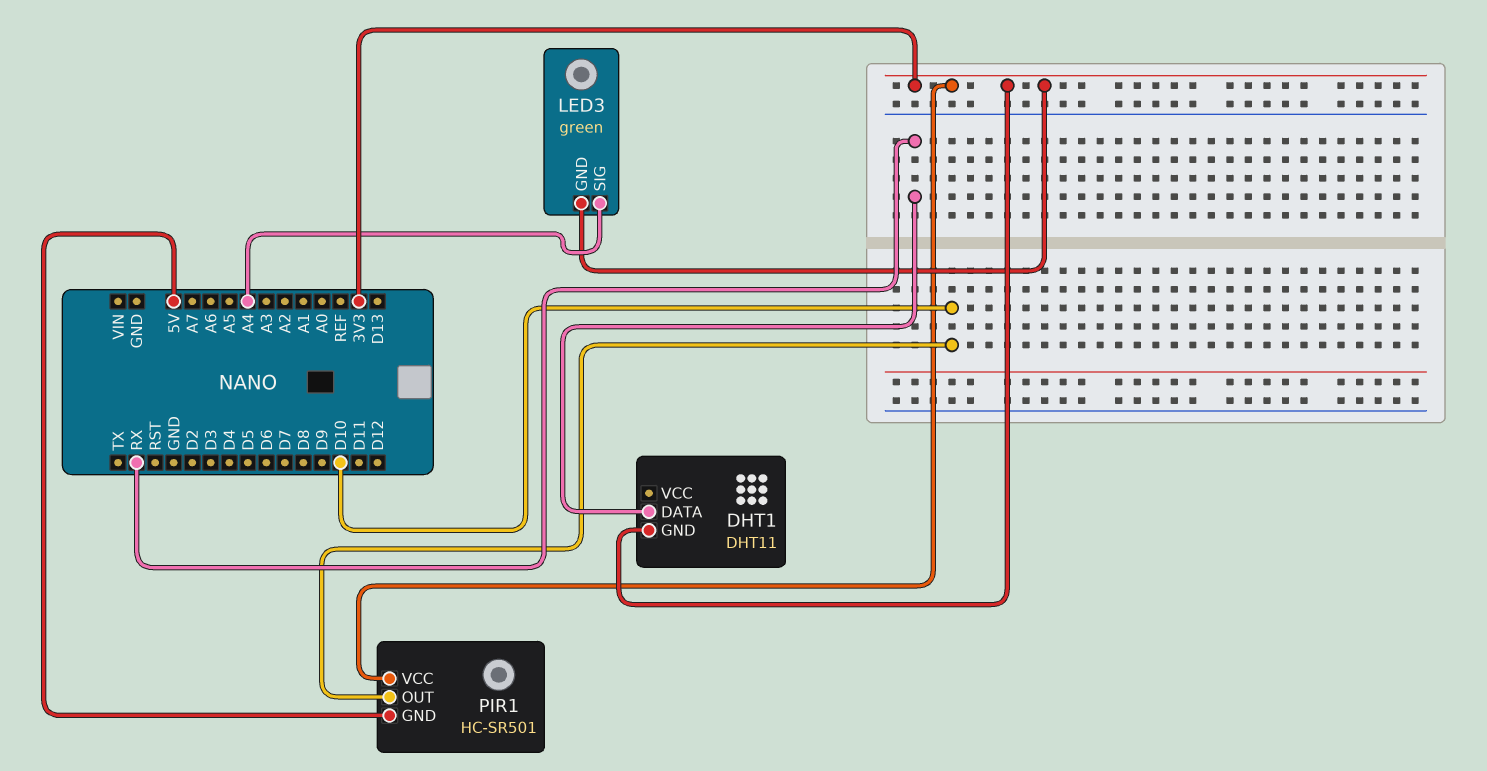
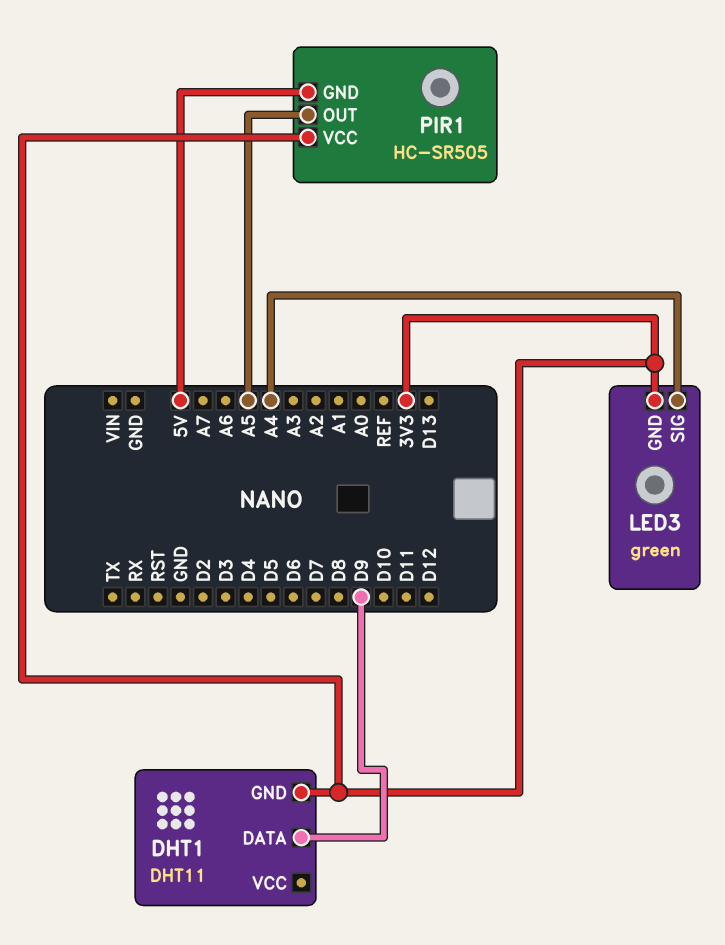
DHT1 pin DATA: RX -> D9
PIR1: HC-SR501 -> HC-SR505
PIR1 pin OUT: D10 -> A5

